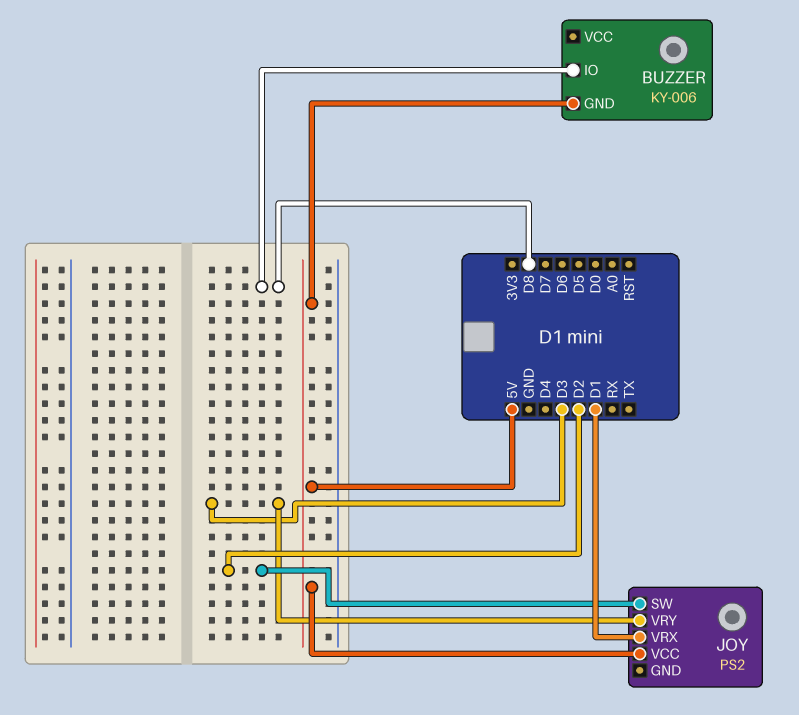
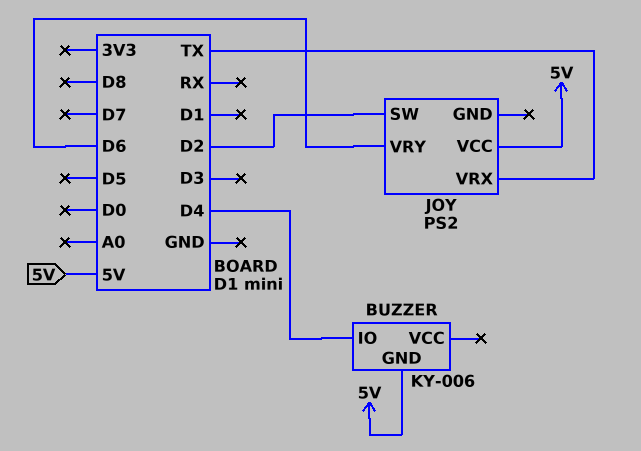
BUZZER pin IO: D8 -> D4
JOY pin VRX: D1 -> TX
JOY pin VRY: D3 -> D6

